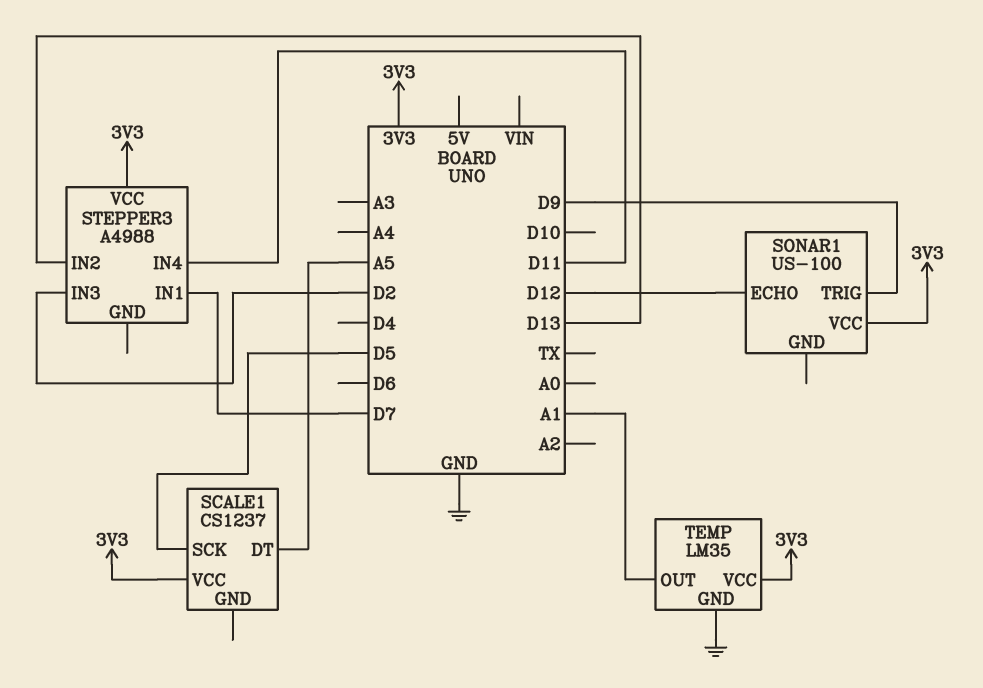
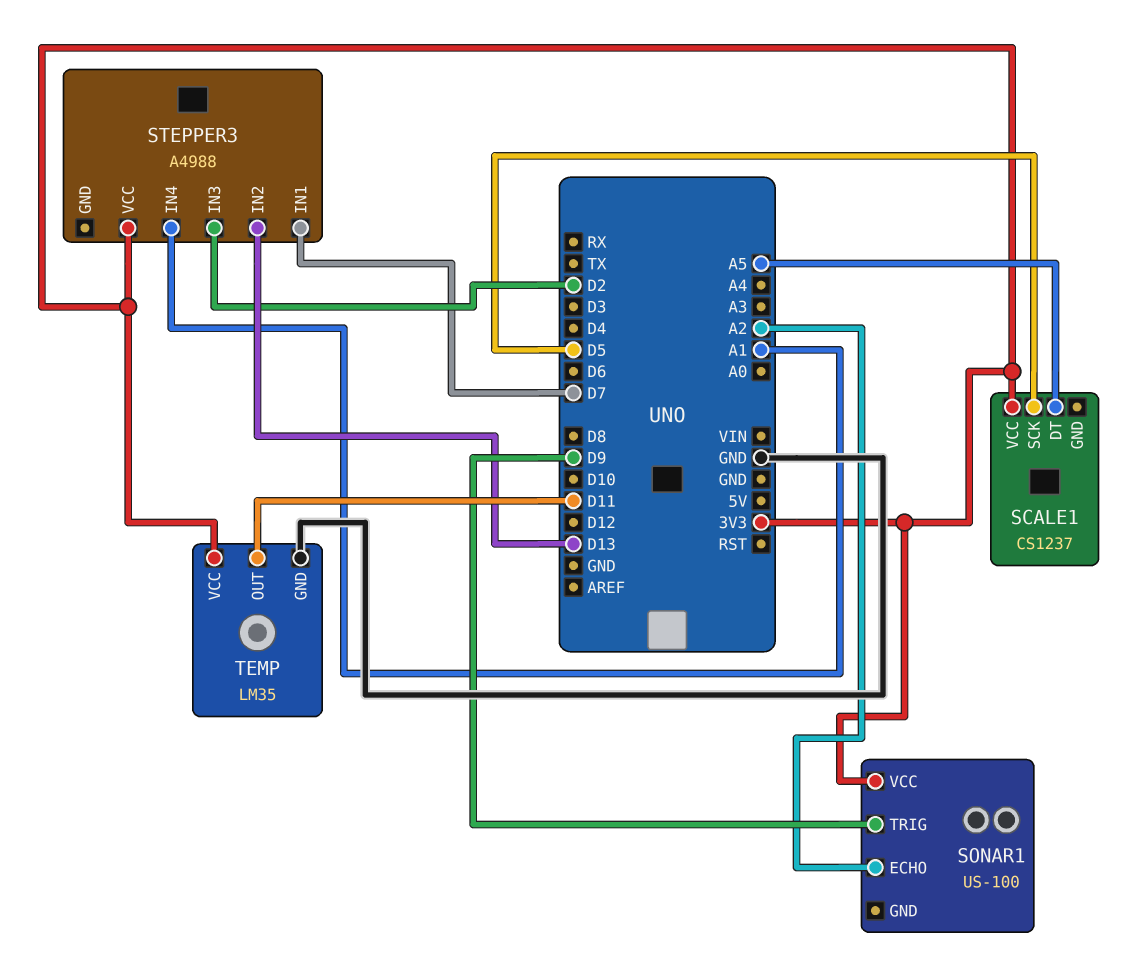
SONAR1 pin ECHO: D12 -> A2
STEPPER3 pin IN4: D11 -> A1
TEMP pin OUT: A1 -> D11

